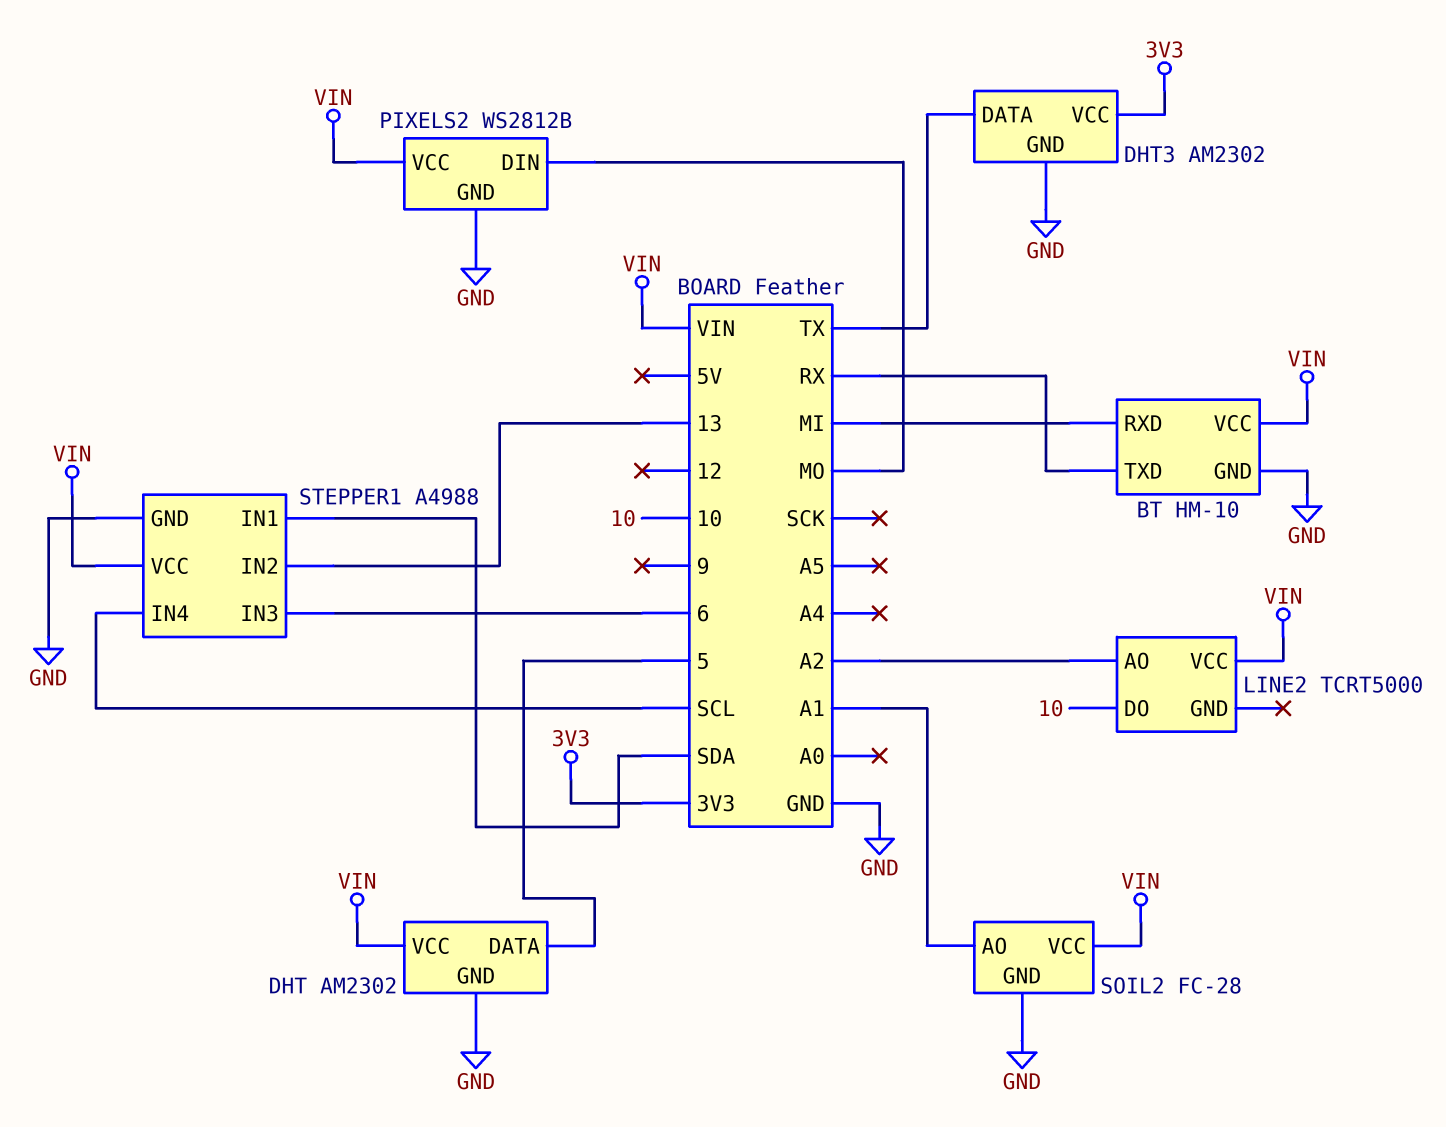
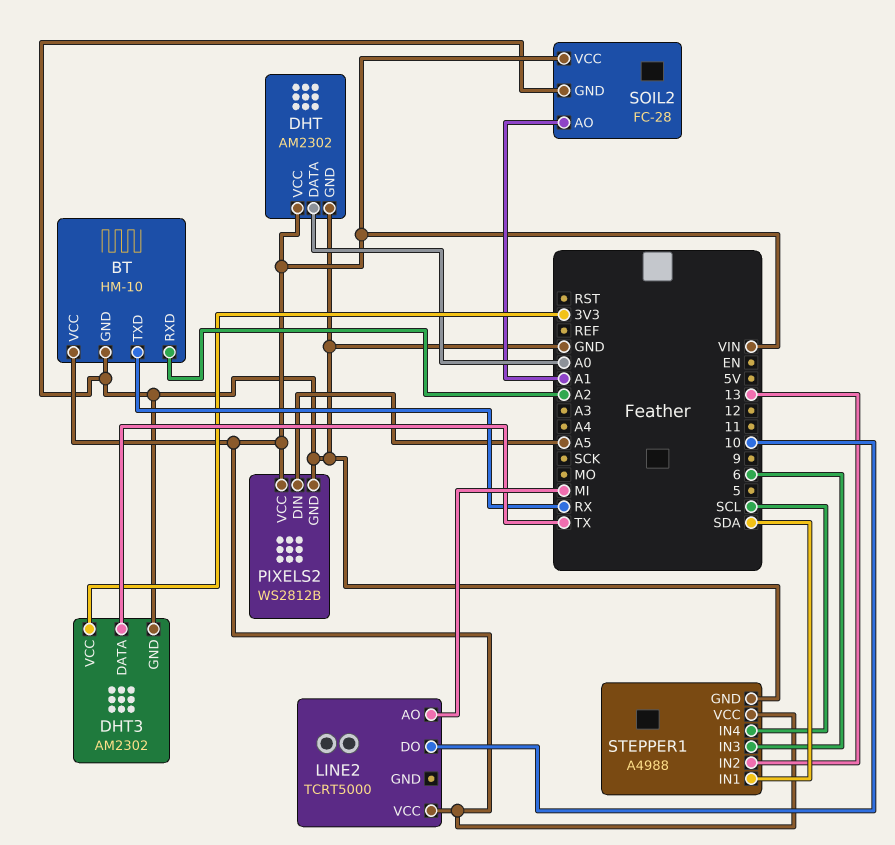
BT pin RXD: MI -> A2
DHT pin DATA: 5 -> A0
LINE2 pin AO: A2 -> MI
PIXELS2 pin DIN: MO -> A5

